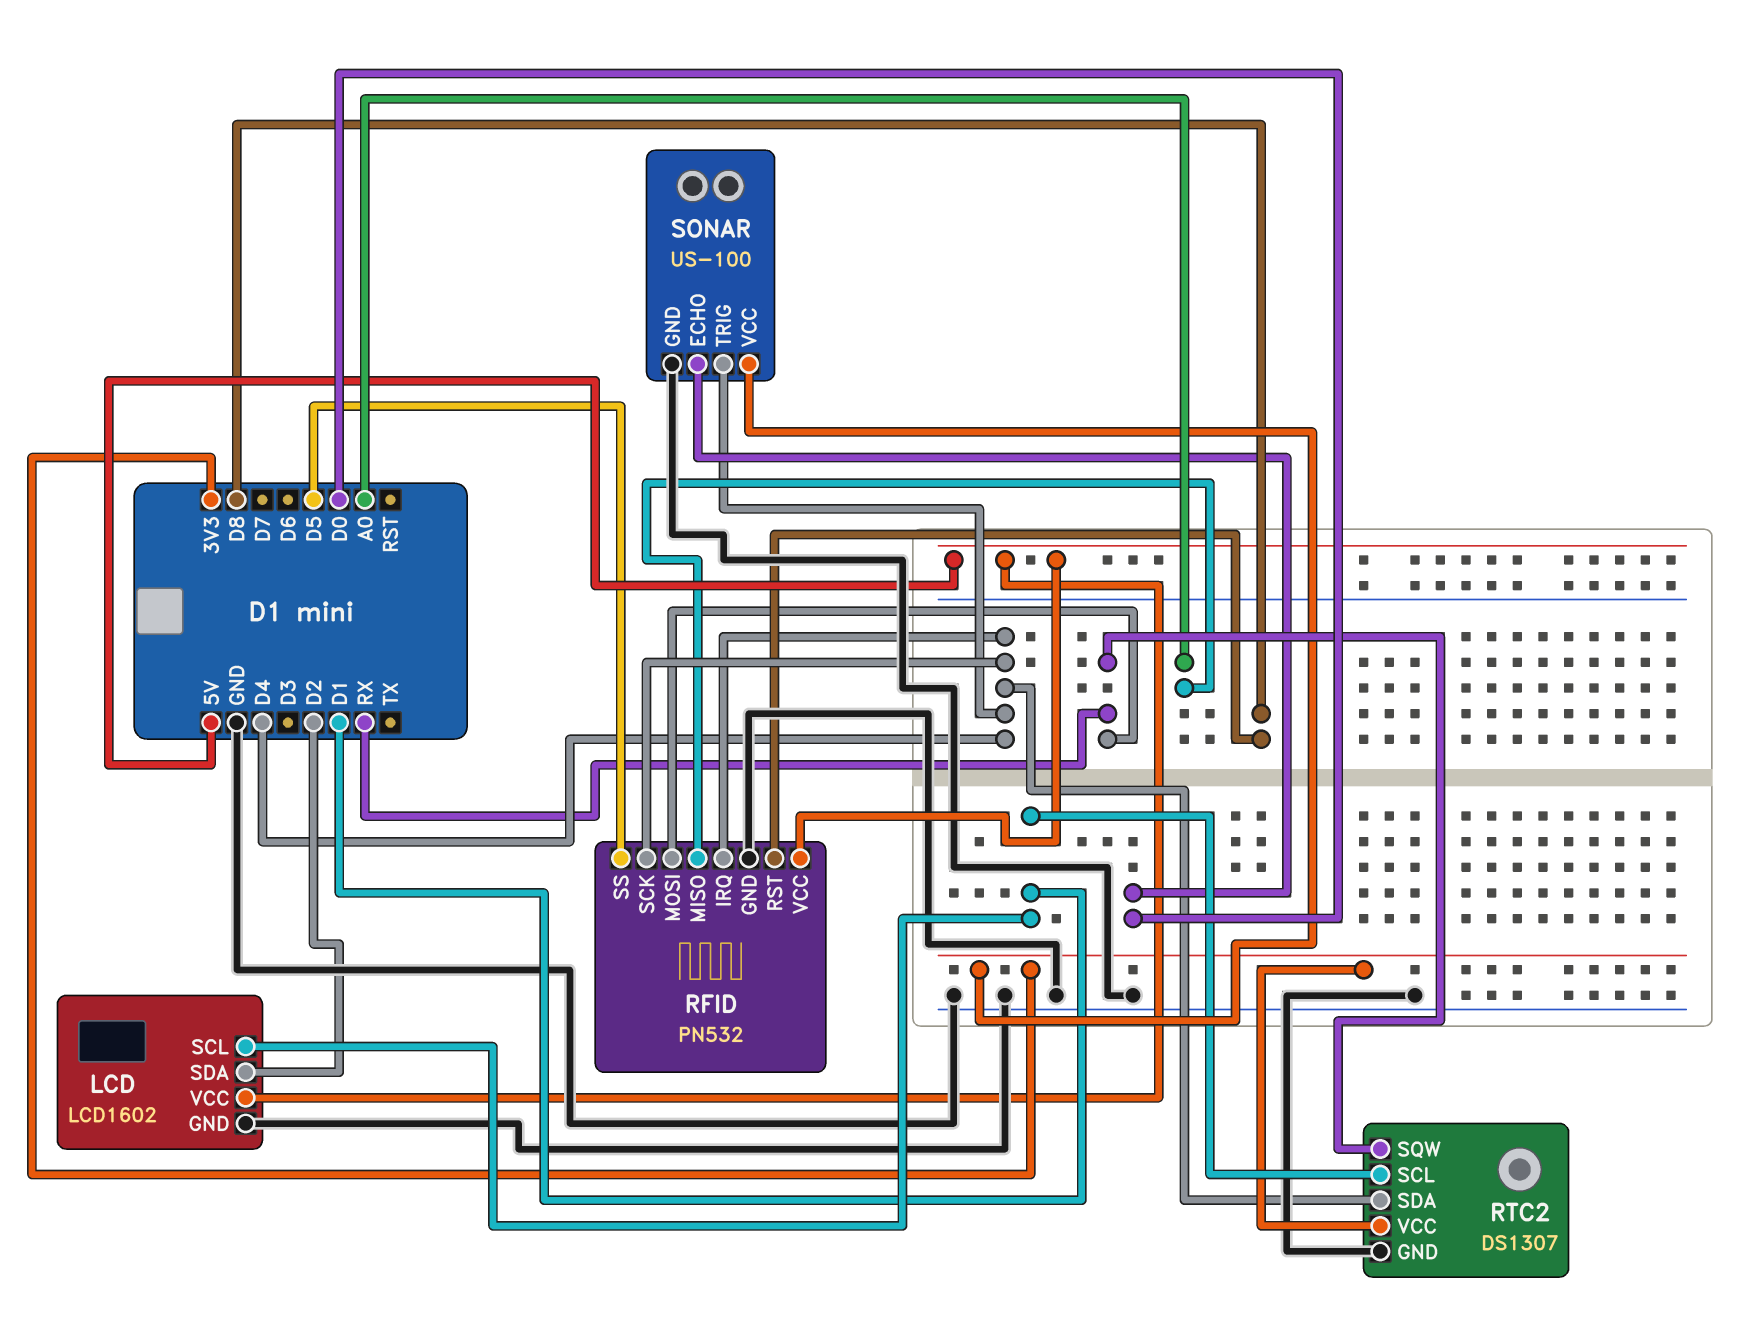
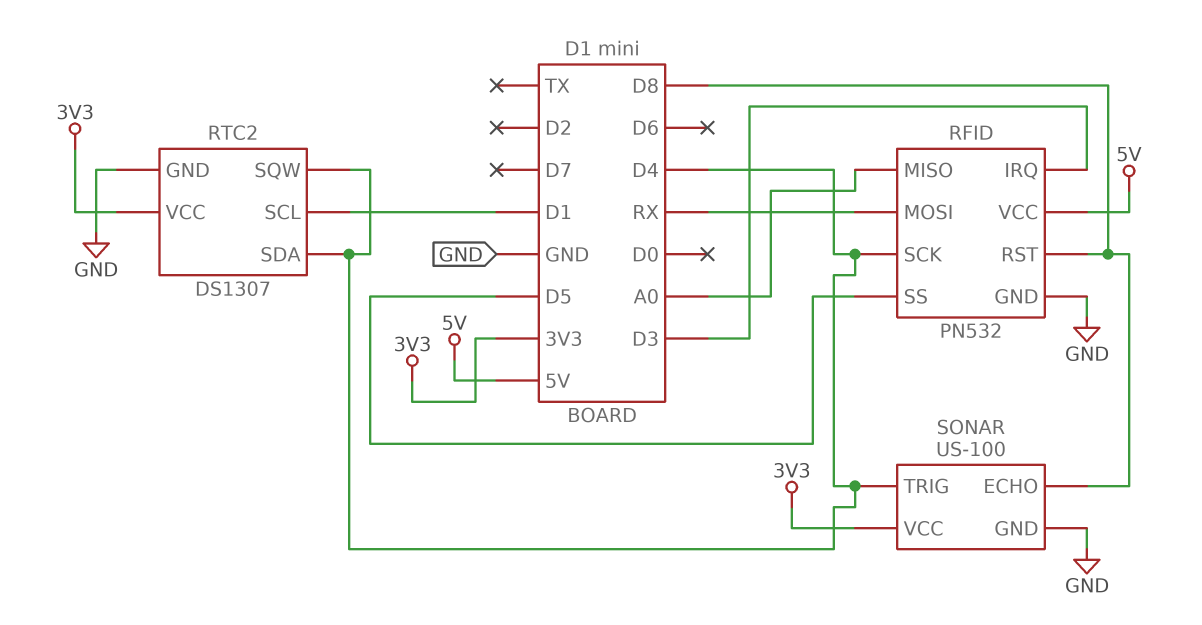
LCD: LCD1602 -> none
LCD pin GND: GND -> none
LCD pin SCL: D1 -> none
LCD pin SDA: D2 -> none
LCD pin VCC: 5V -> none
RFID pin IRQ: D4 -> D3
RTC2 pin SQW: RX -> D4
SONAR pin ECHO: D0 -> D8

